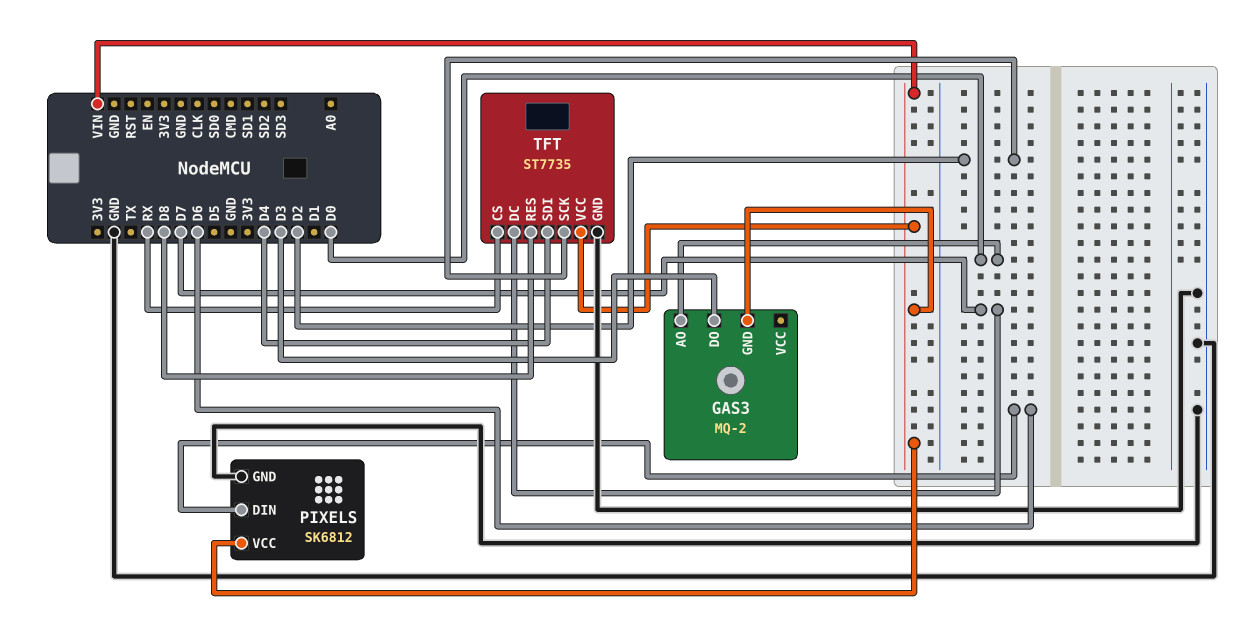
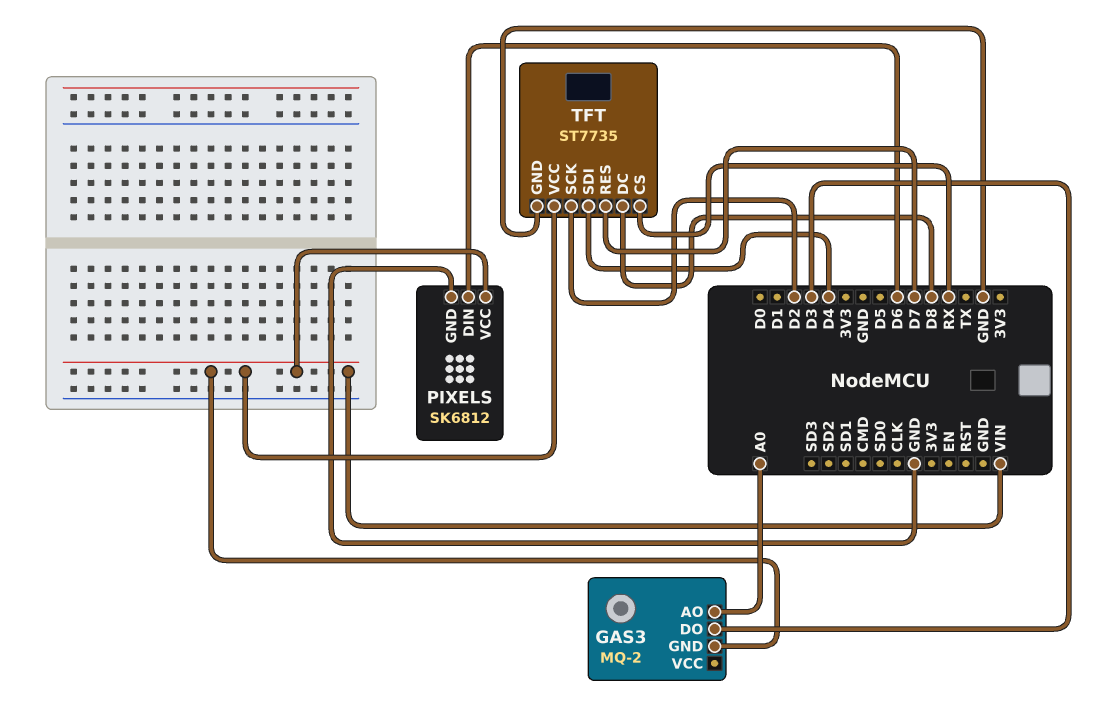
GAS3 pin AO: D0 -> A0
TFT pin DC: D7 -> D8
TFT pin RES: D8 -> D7

